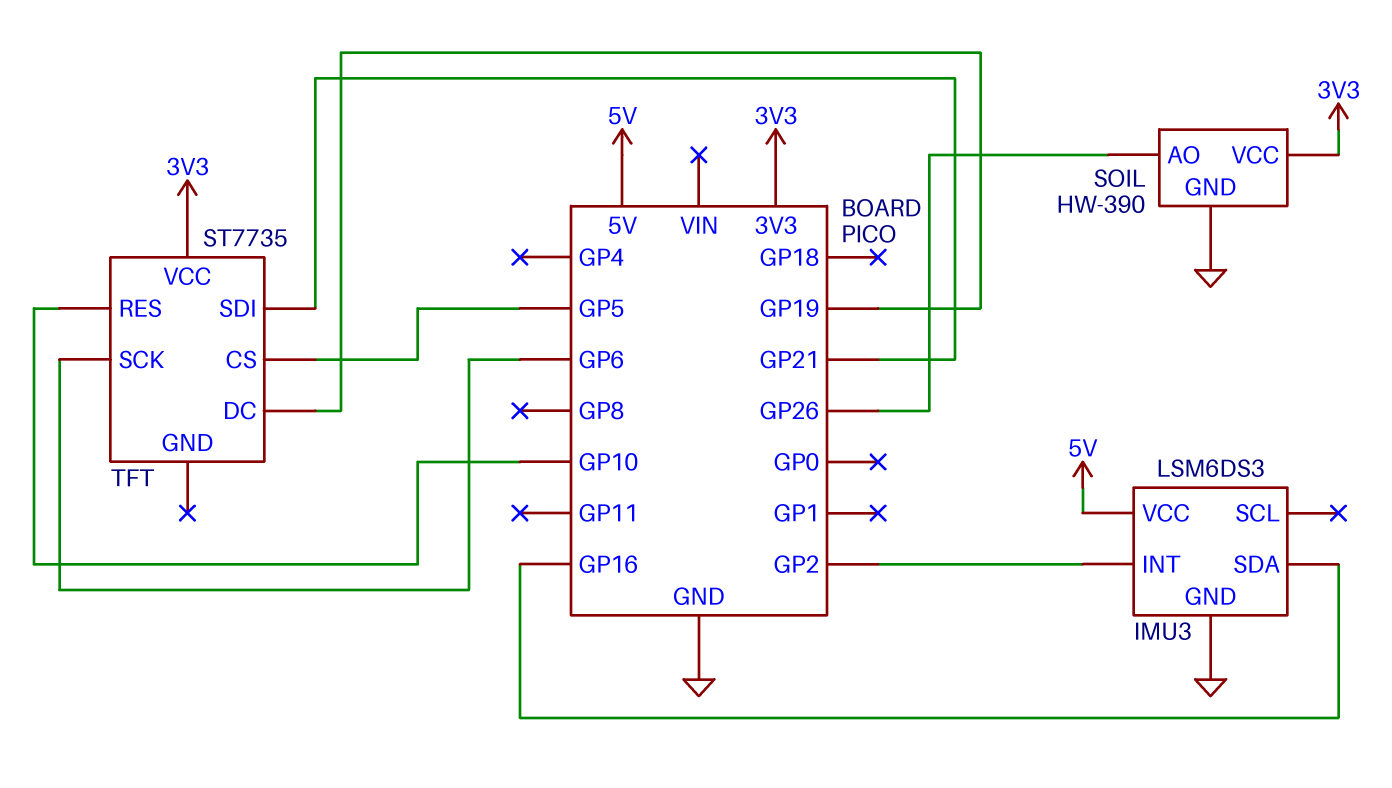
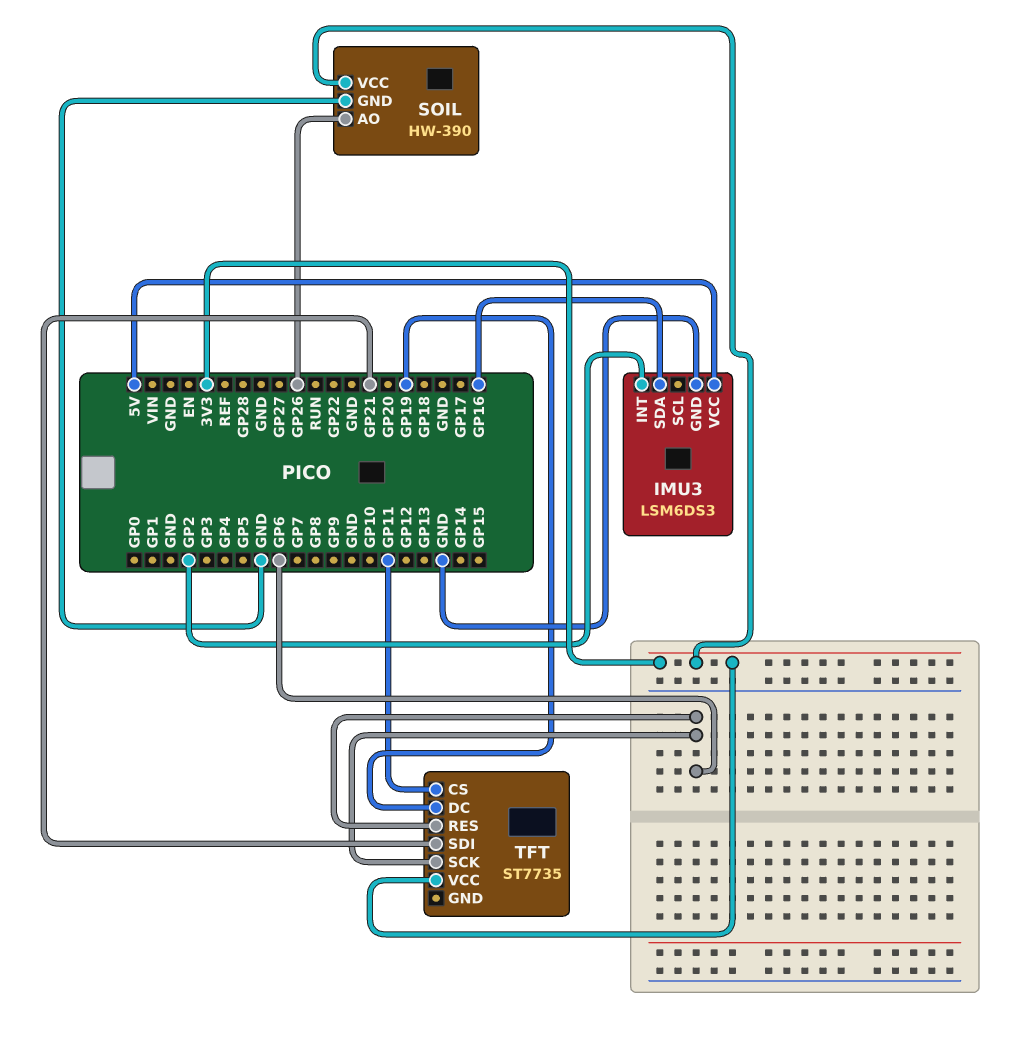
TFT pin CS: GP5 -> GP11
TFT pin RES: GP10 -> GP6

